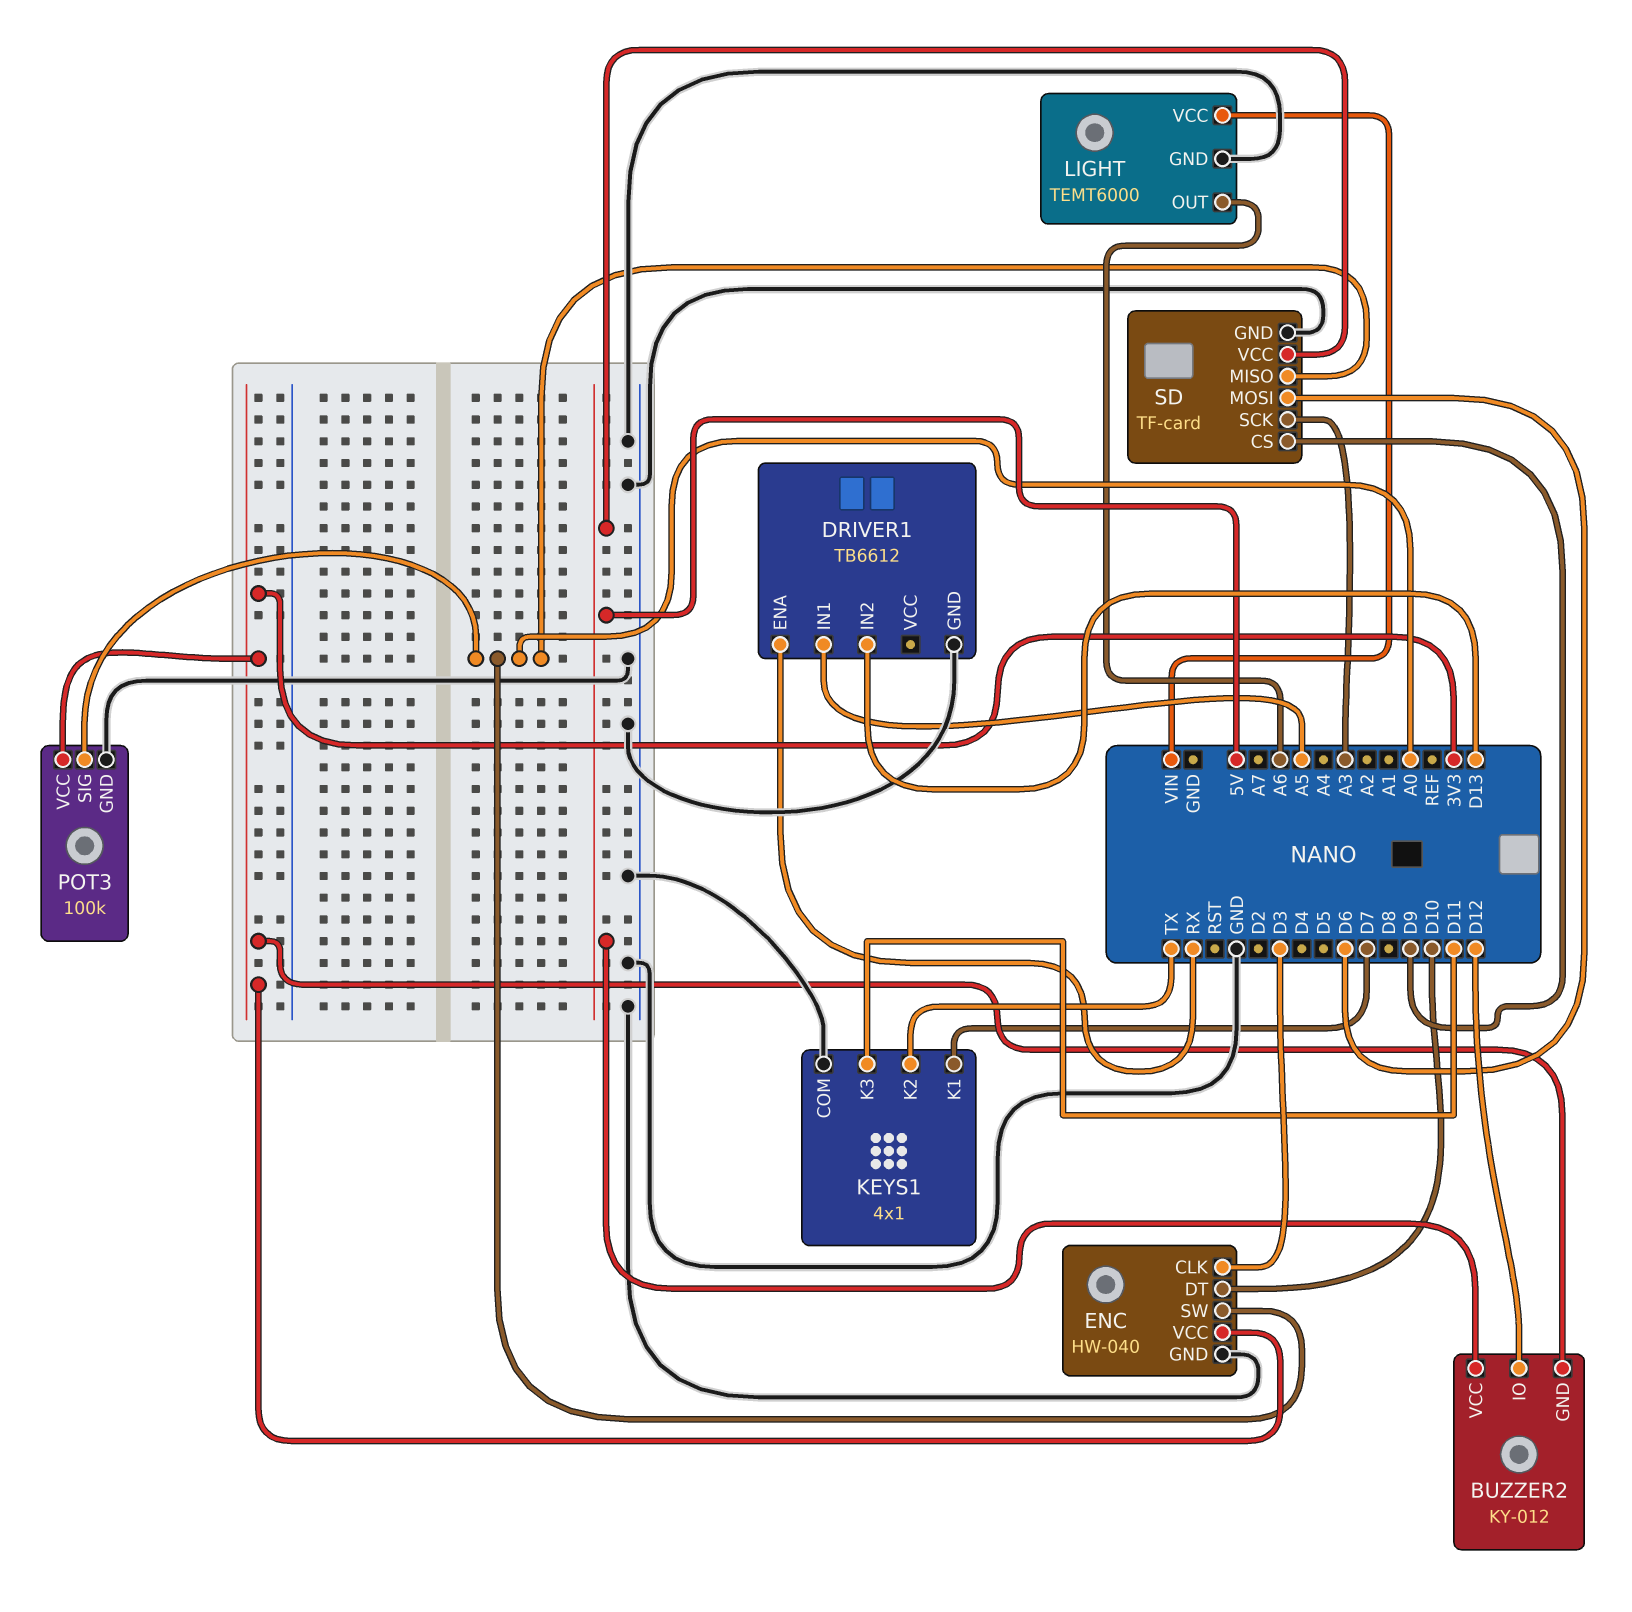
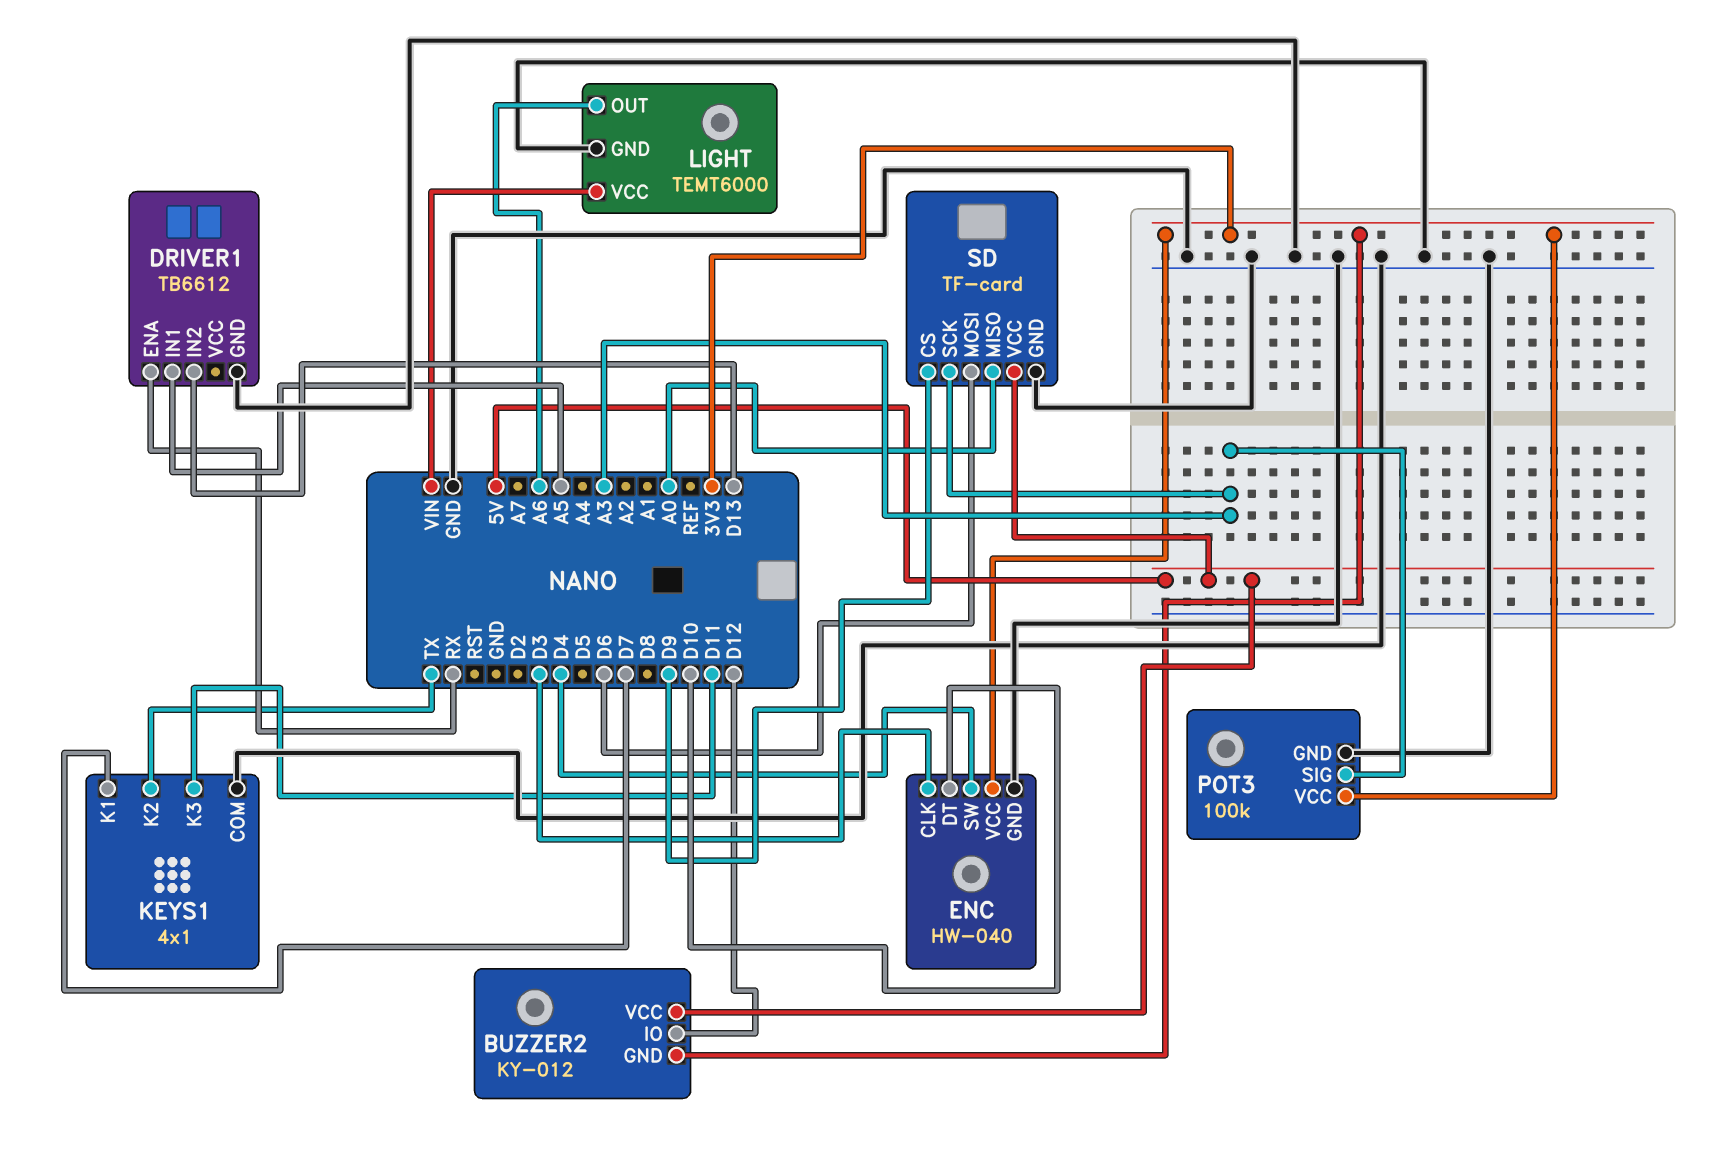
ENC pin SW: A0 -> D4
POT3 pin SIG: A0 -> A3

